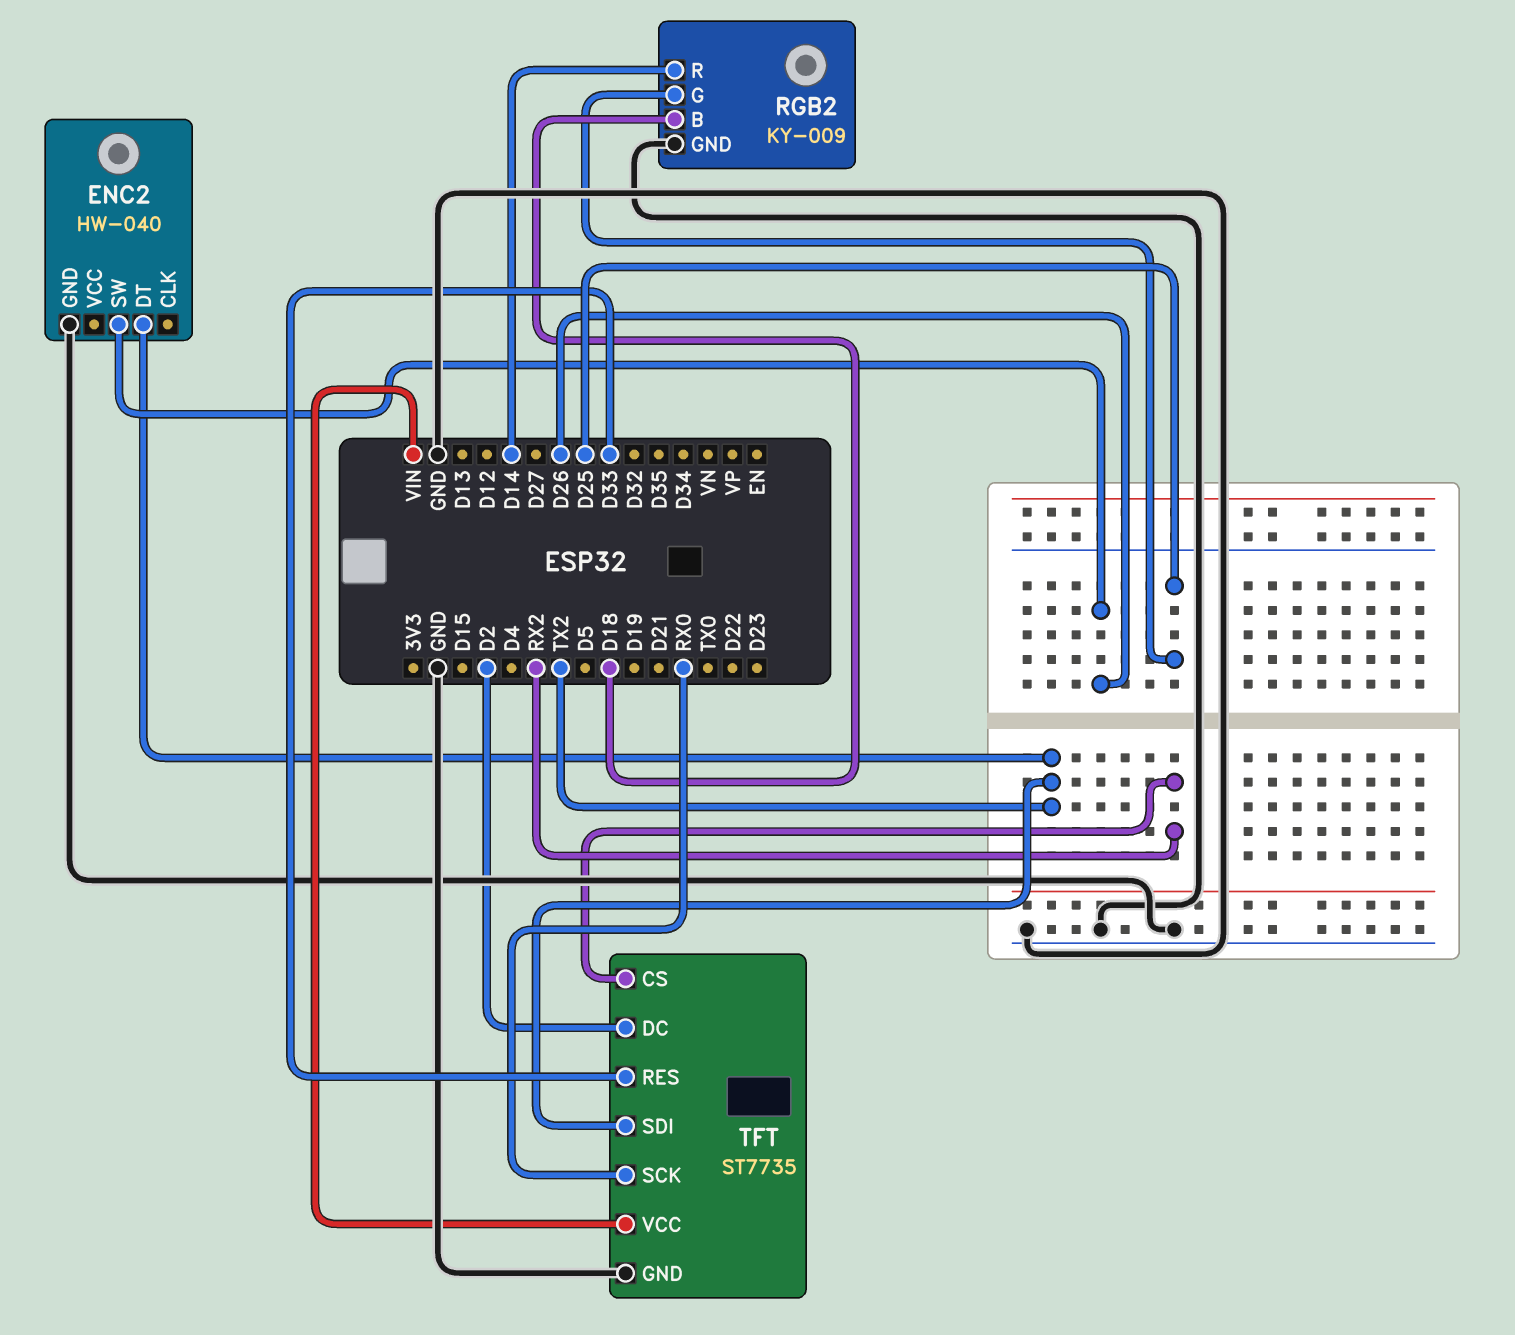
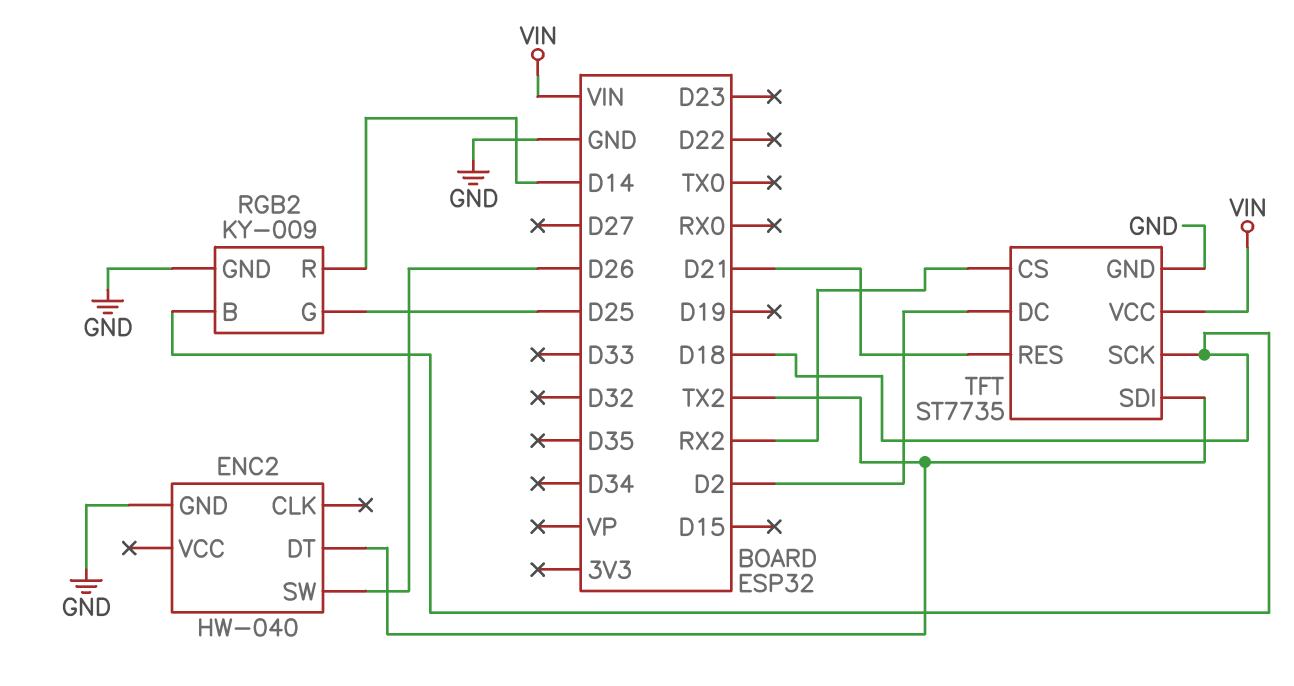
TFT pin RES: D33 -> D21
TFT pin SCK: RX0 -> D18

